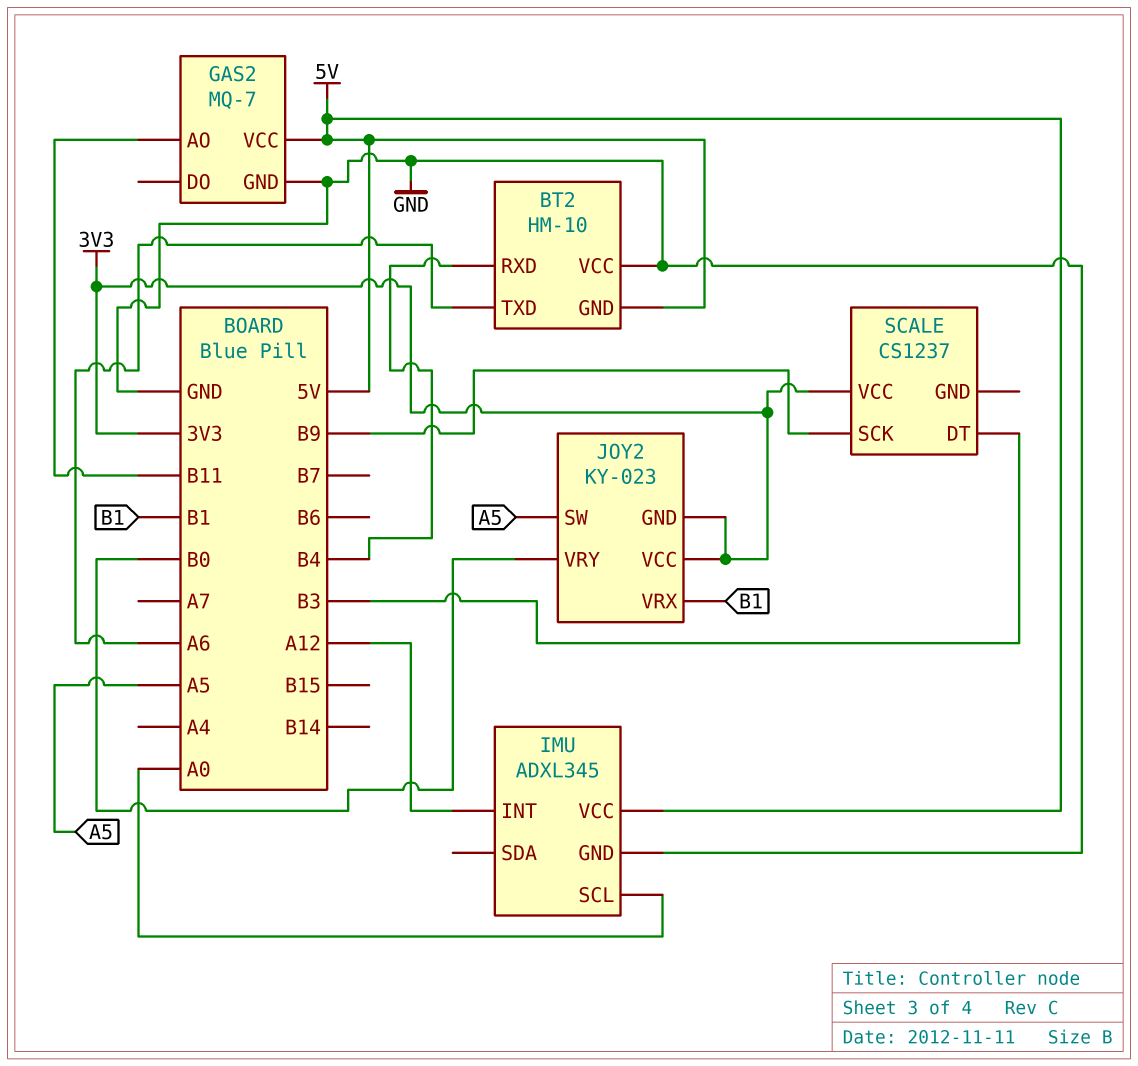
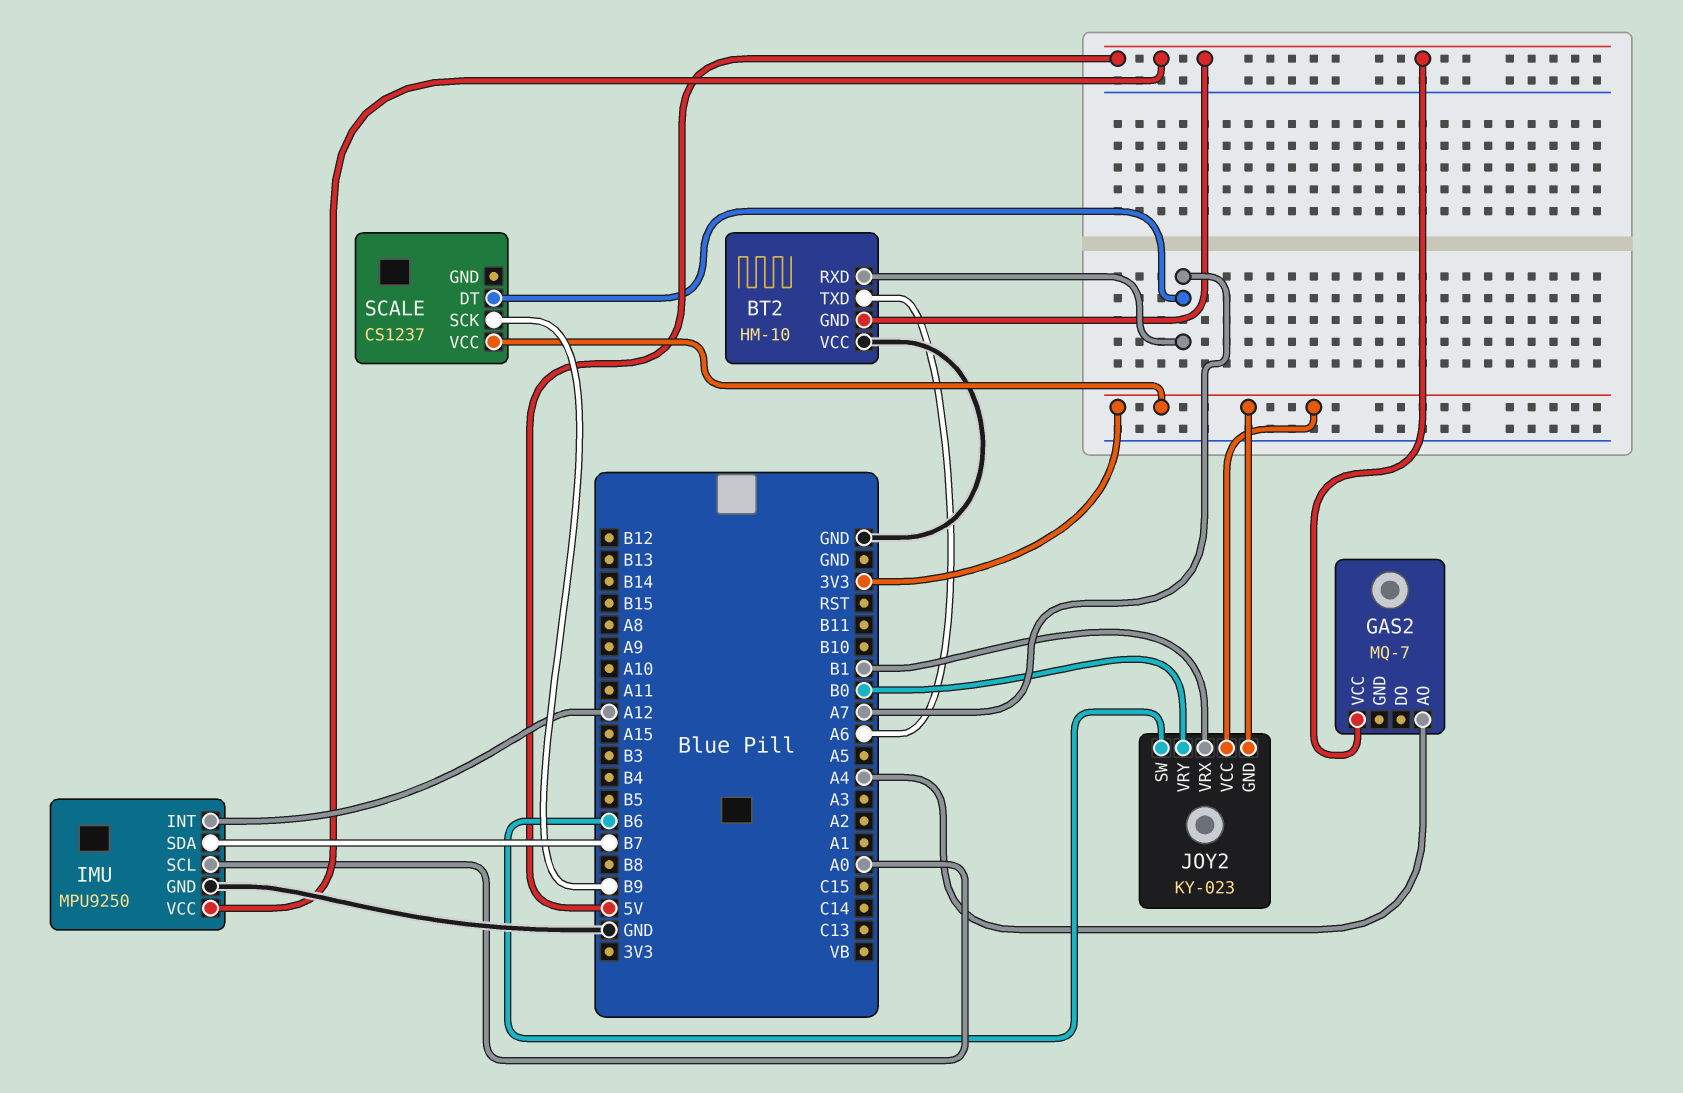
BT2 pin RXD: B4 -> A7
GAS2 pin AO: B11 -> A4
GAS2 pin GND: GND -> none
IMU: ADXL345 -> MPU9250
IMU pin SDA: none -> B7
JOY2 pin SW: A5 -> B6
SCALE pin DT: B3 -> A7

